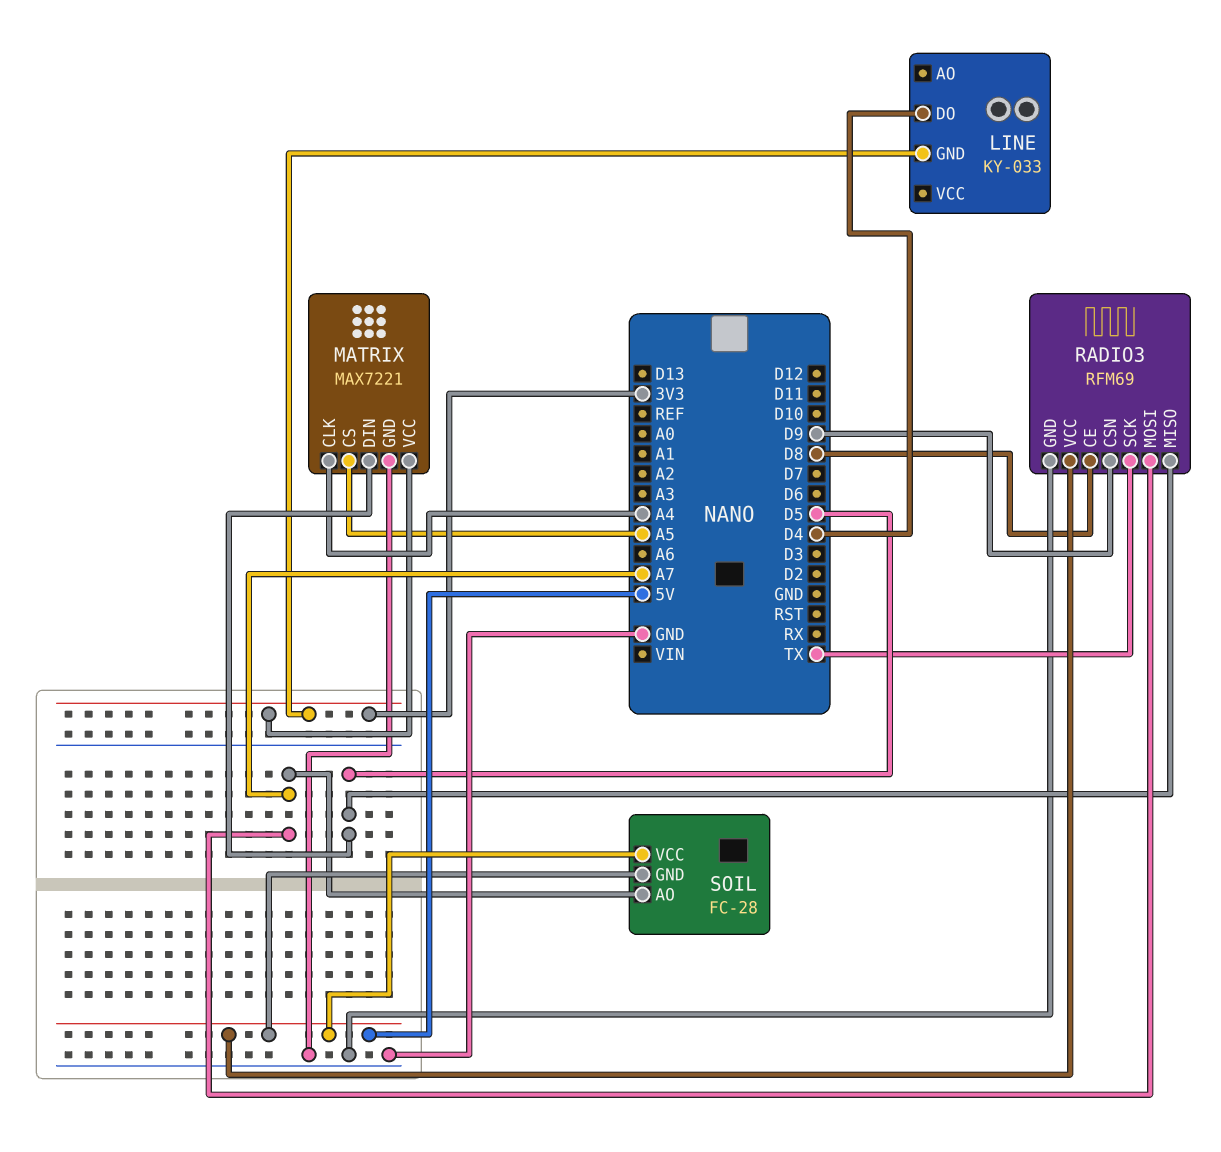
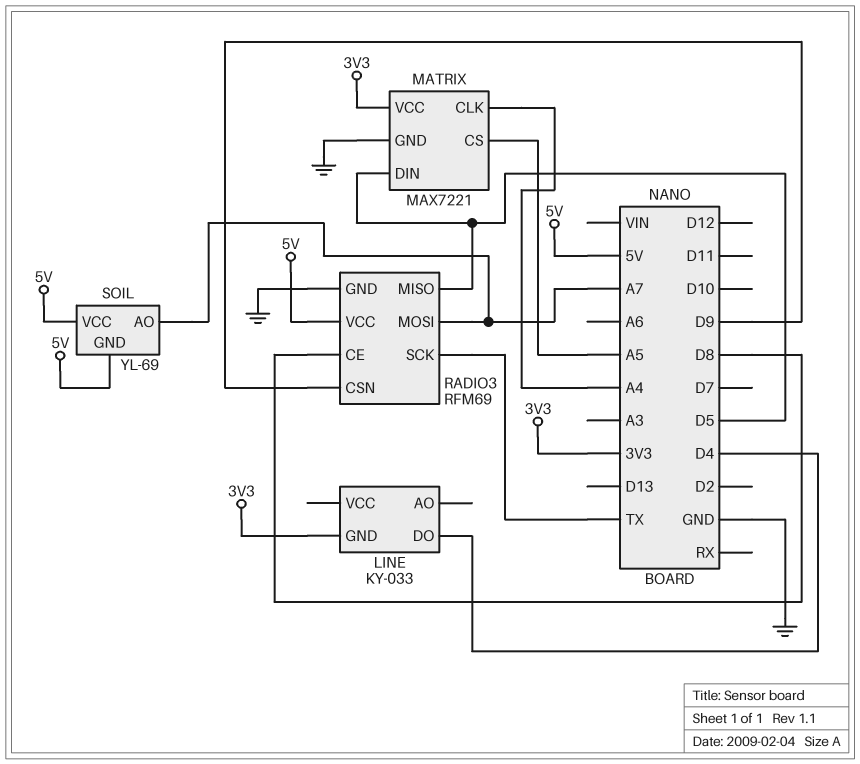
SOIL: FC-28 -> YL-69

